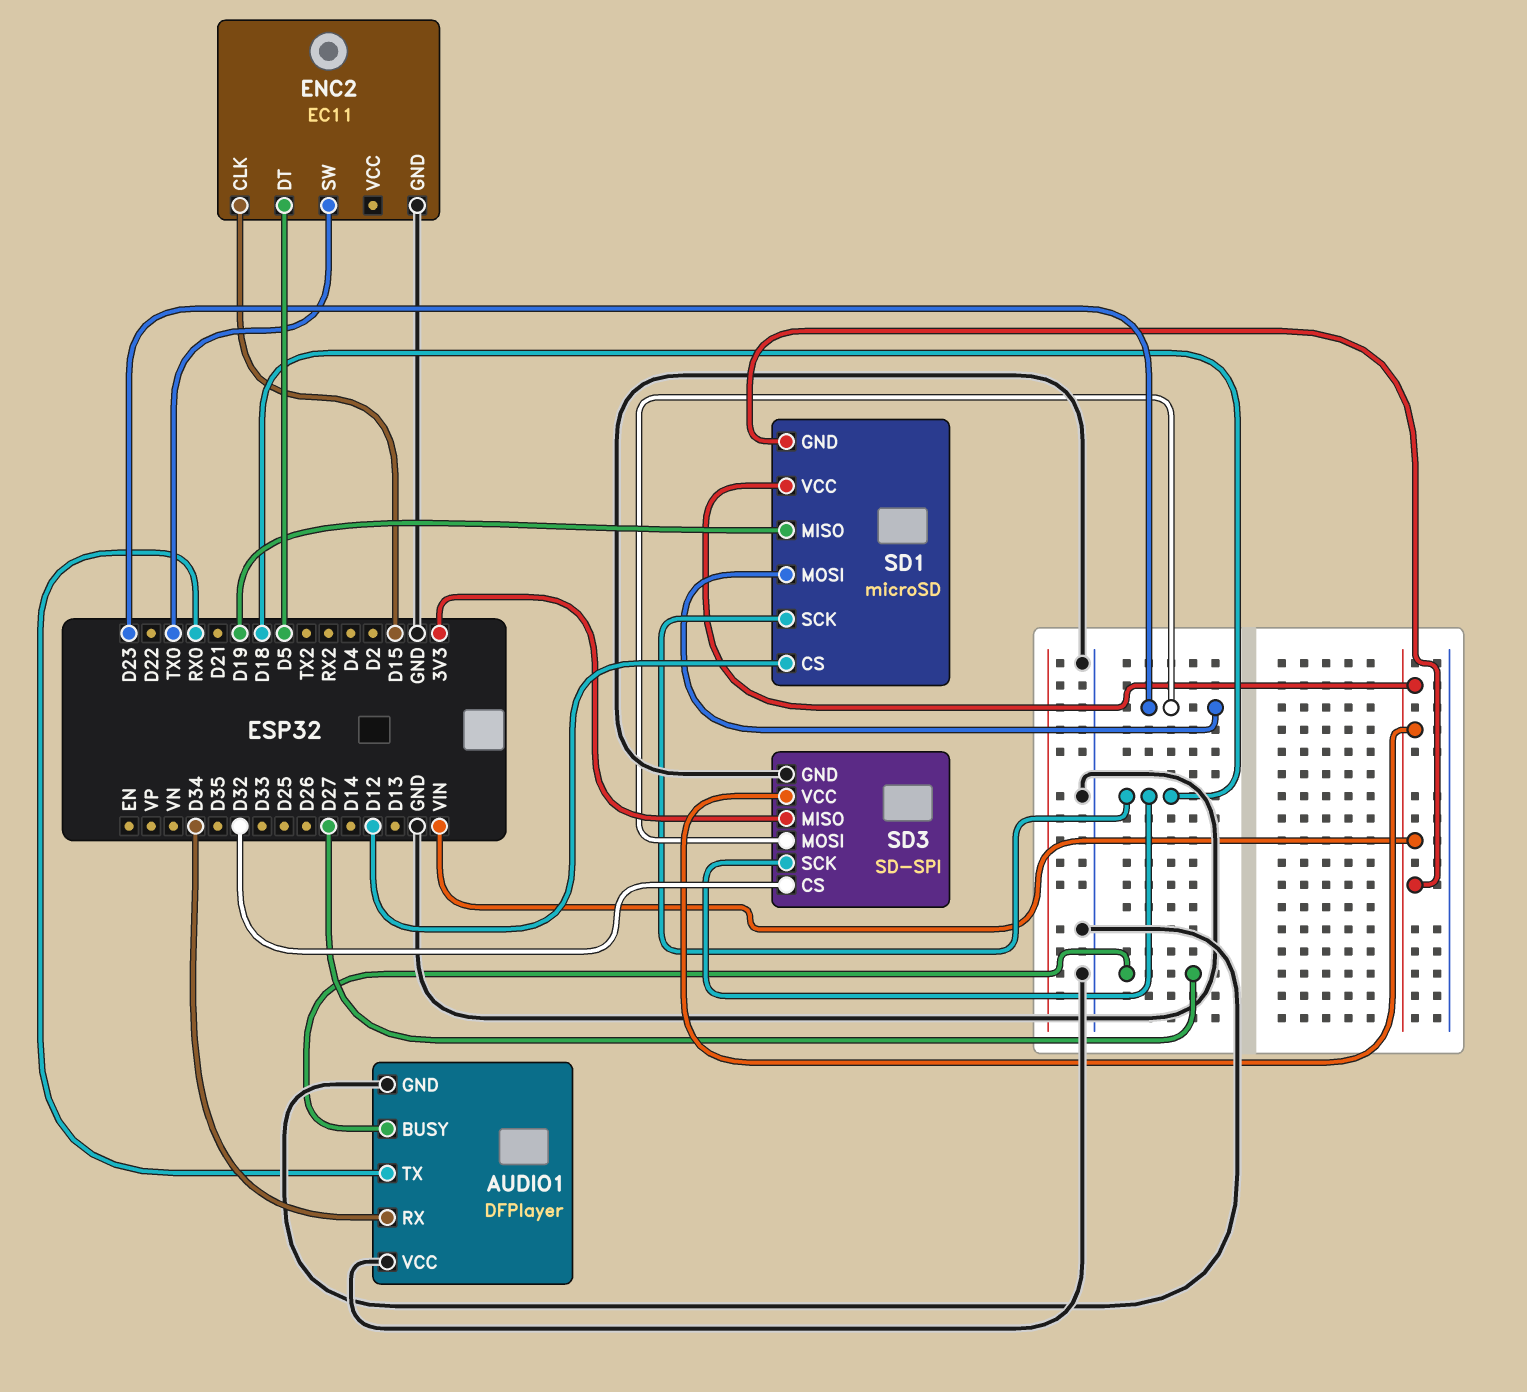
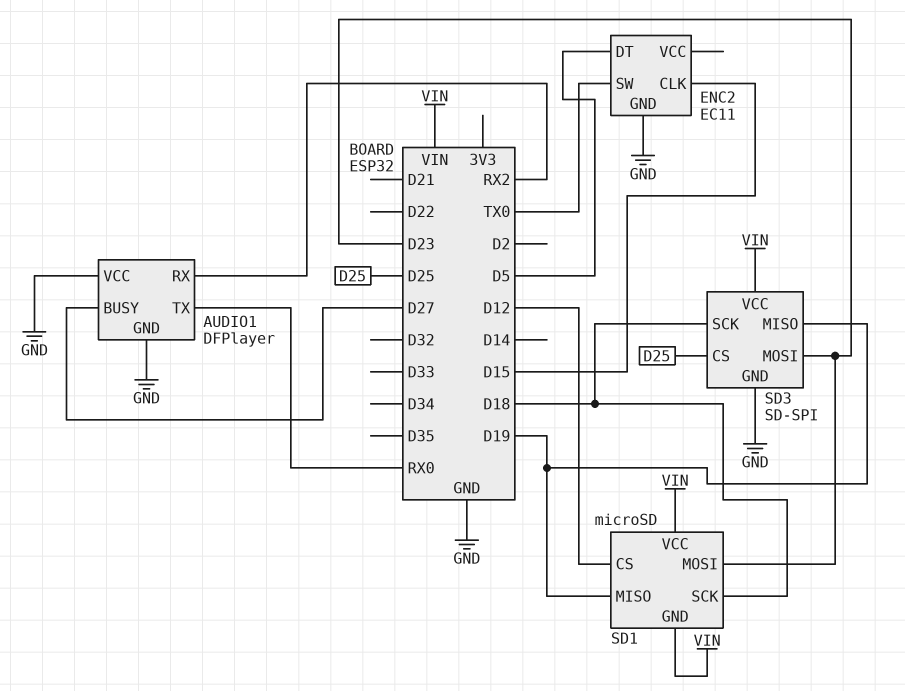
AUDIO1 pin RX: D34 -> RX2
SD3 pin CS: D32 -> D25
SD3 pin MISO: 3V3 -> D19

